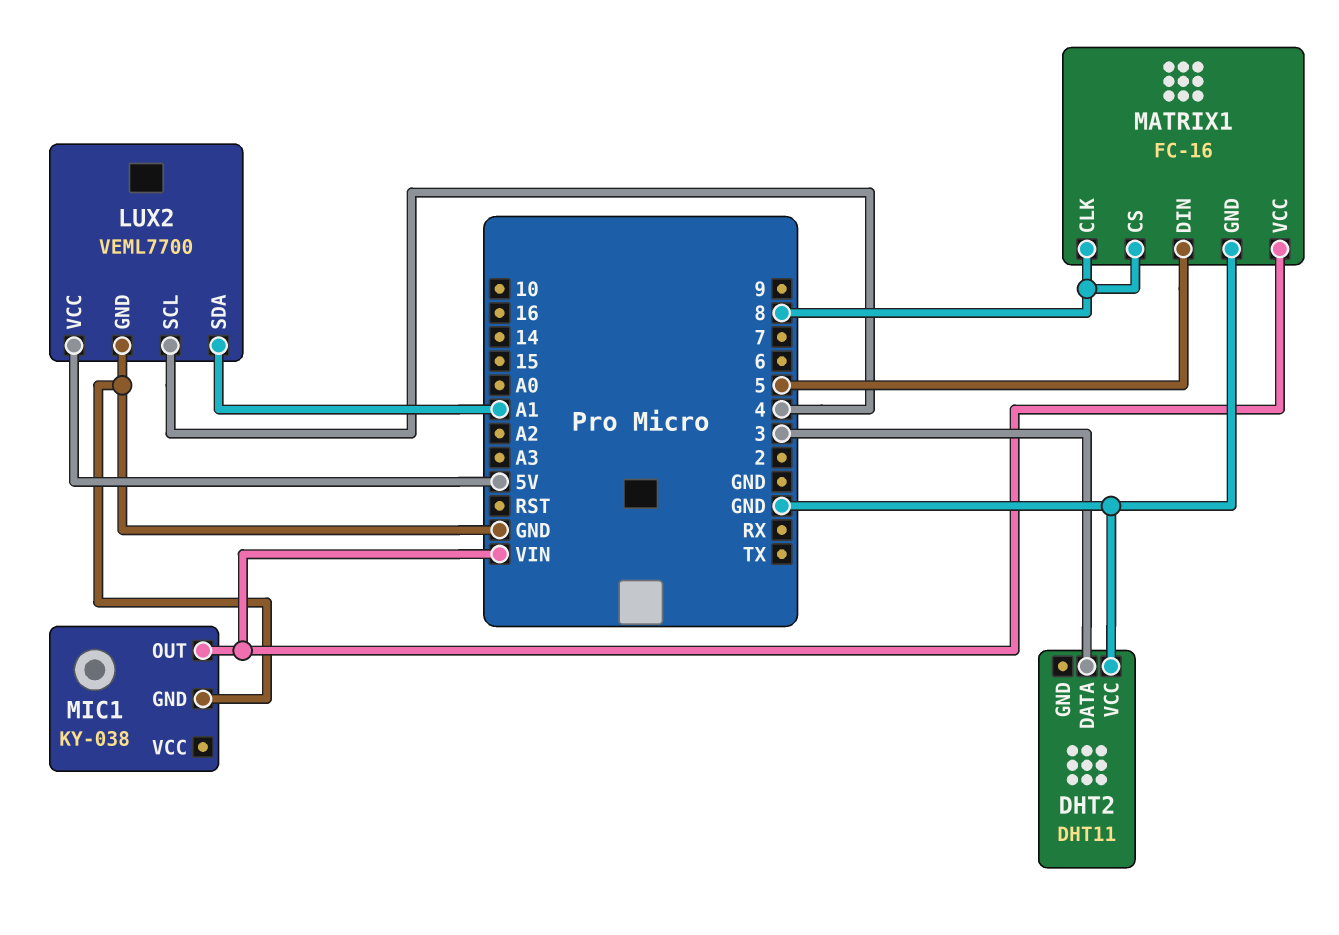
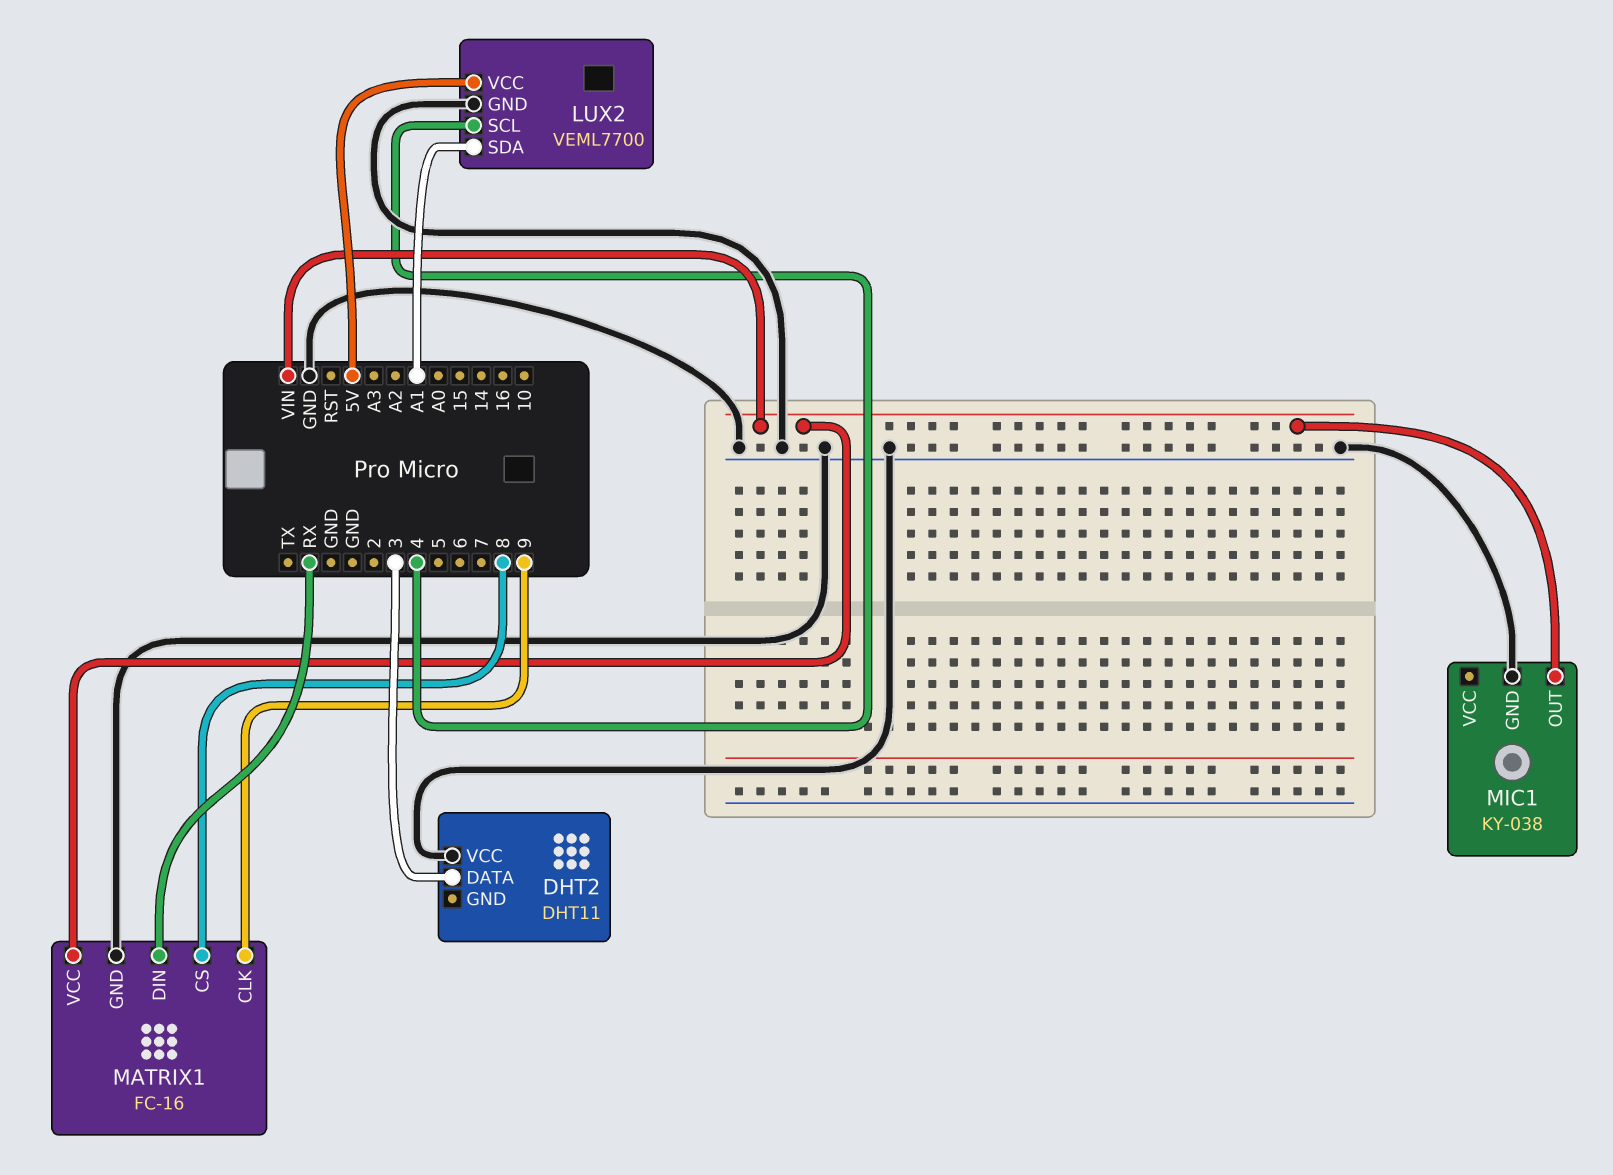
MATRIX1 pin CLK: 8 -> 9
MATRIX1 pin DIN: 5 -> RX

